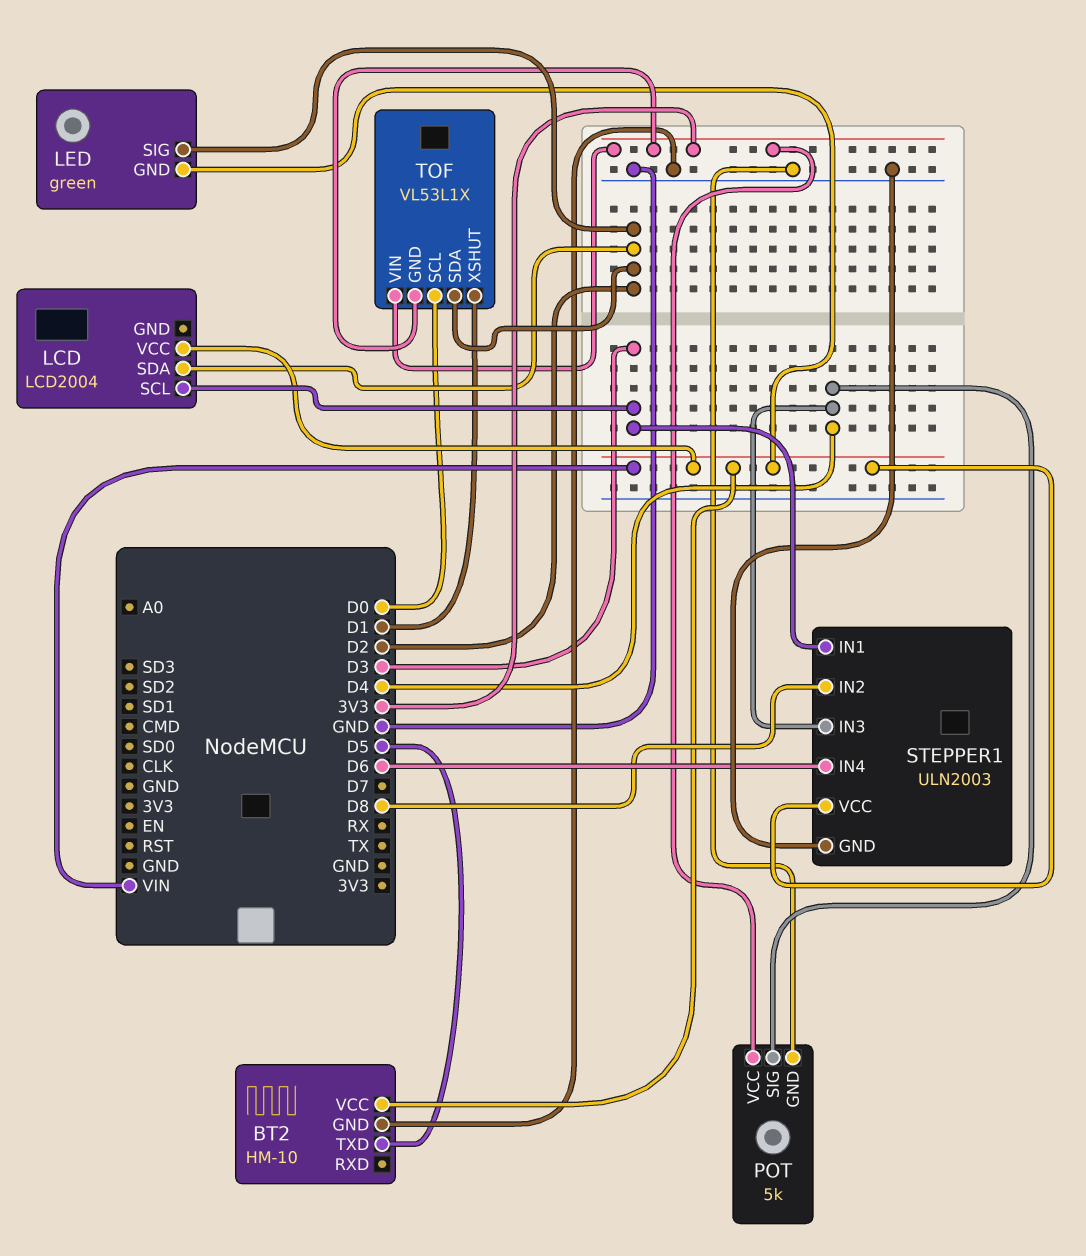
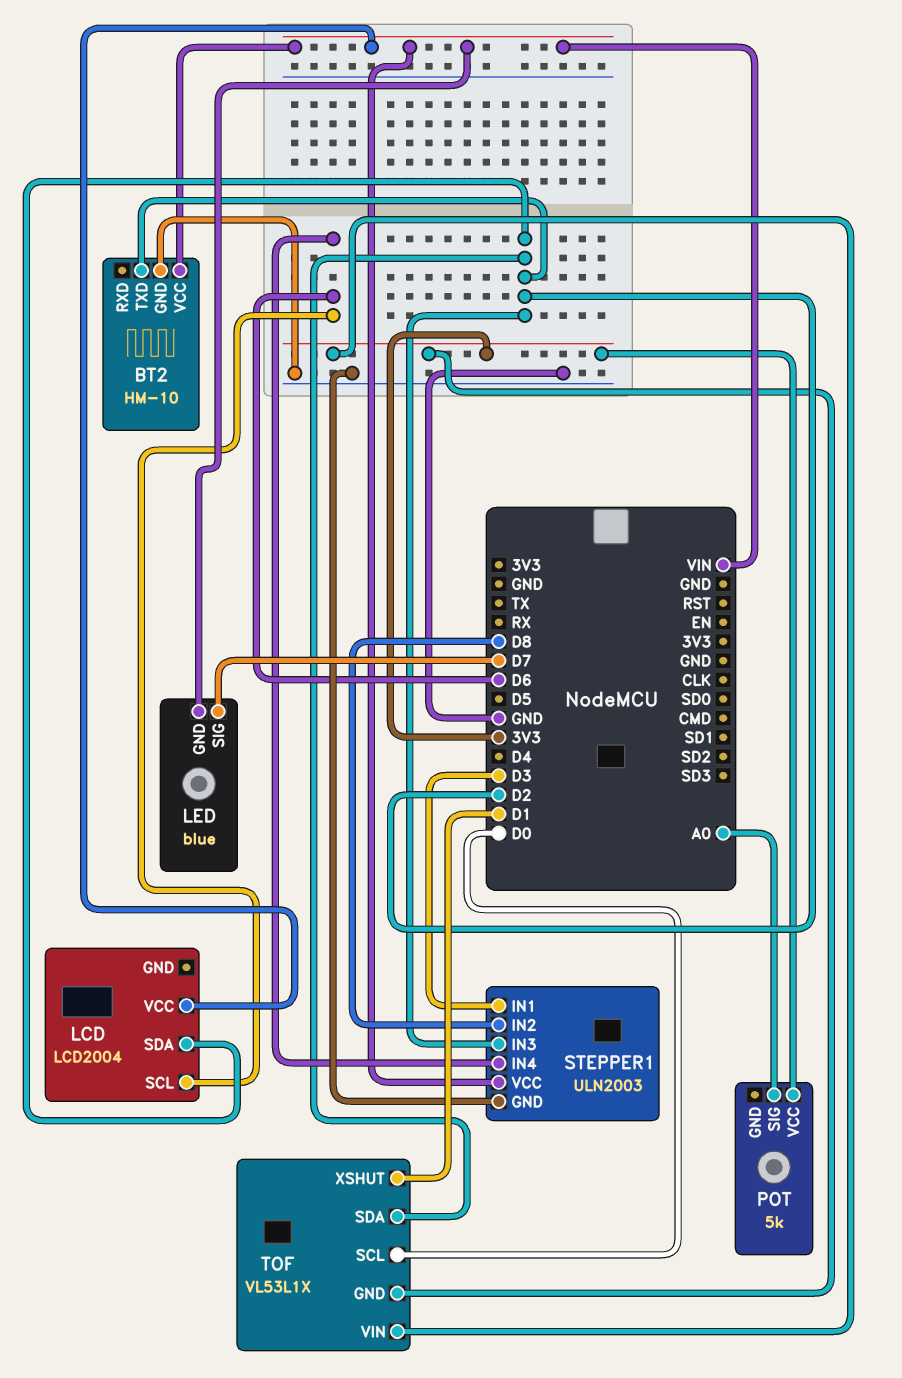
BT2 pin TXD: D5 -> D2
LCD pin SCL: D3 -> D6
LED: green -> blue
LED pin SIG: D2 -> D7
POT pin GND: GND -> none
POT pin SIG: D4 -> A0
STEPPER1 pin IN3: D4 -> D2

